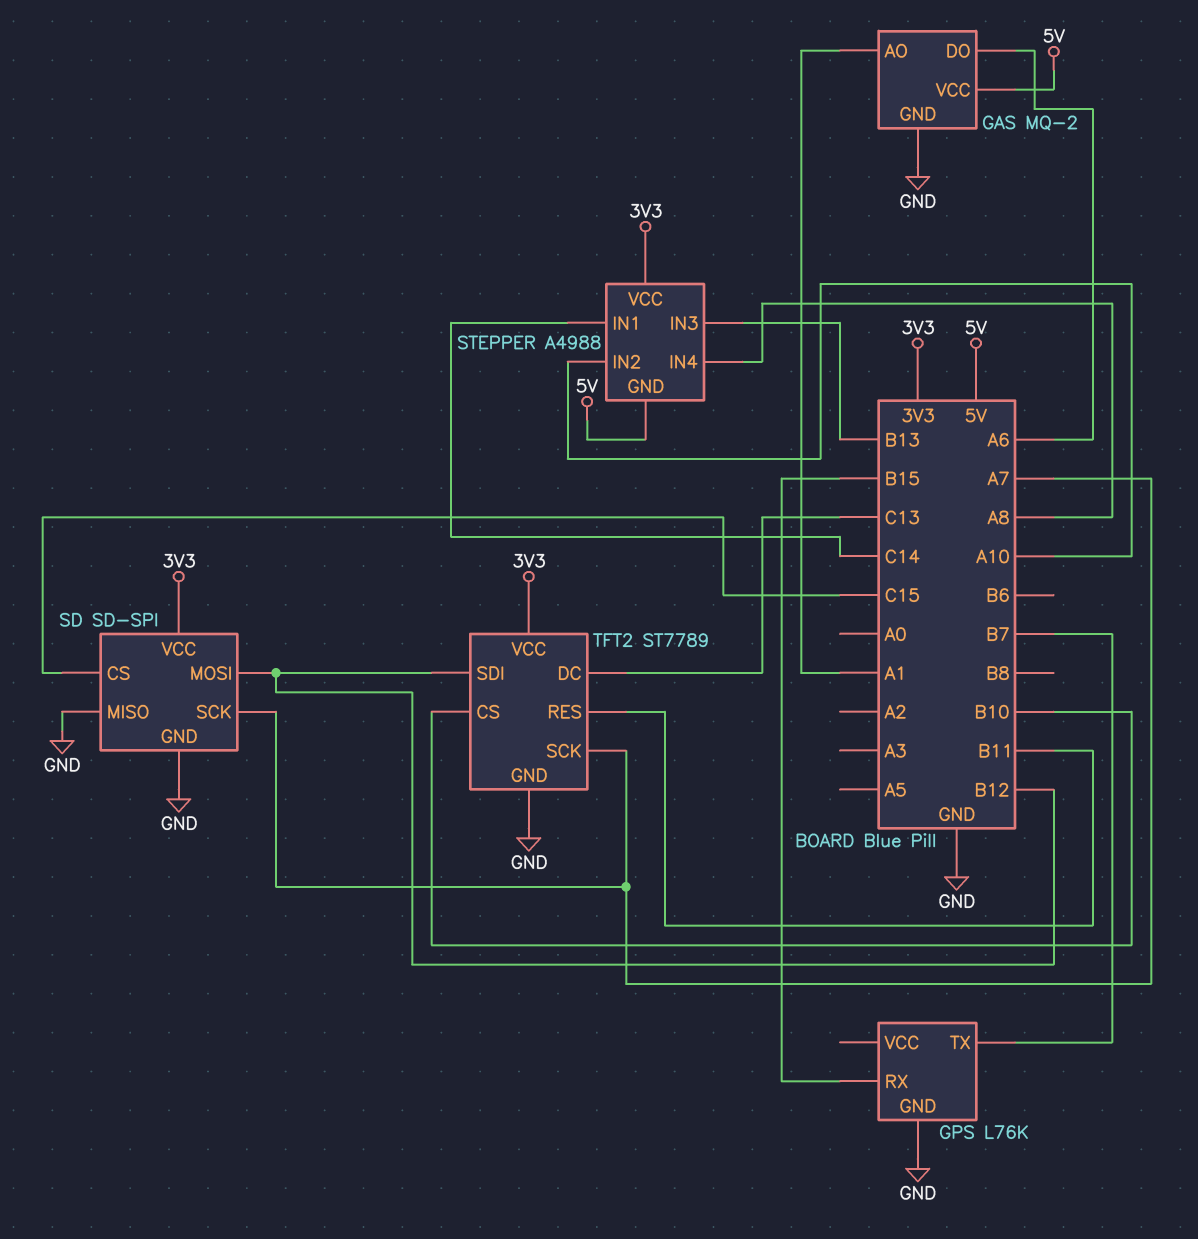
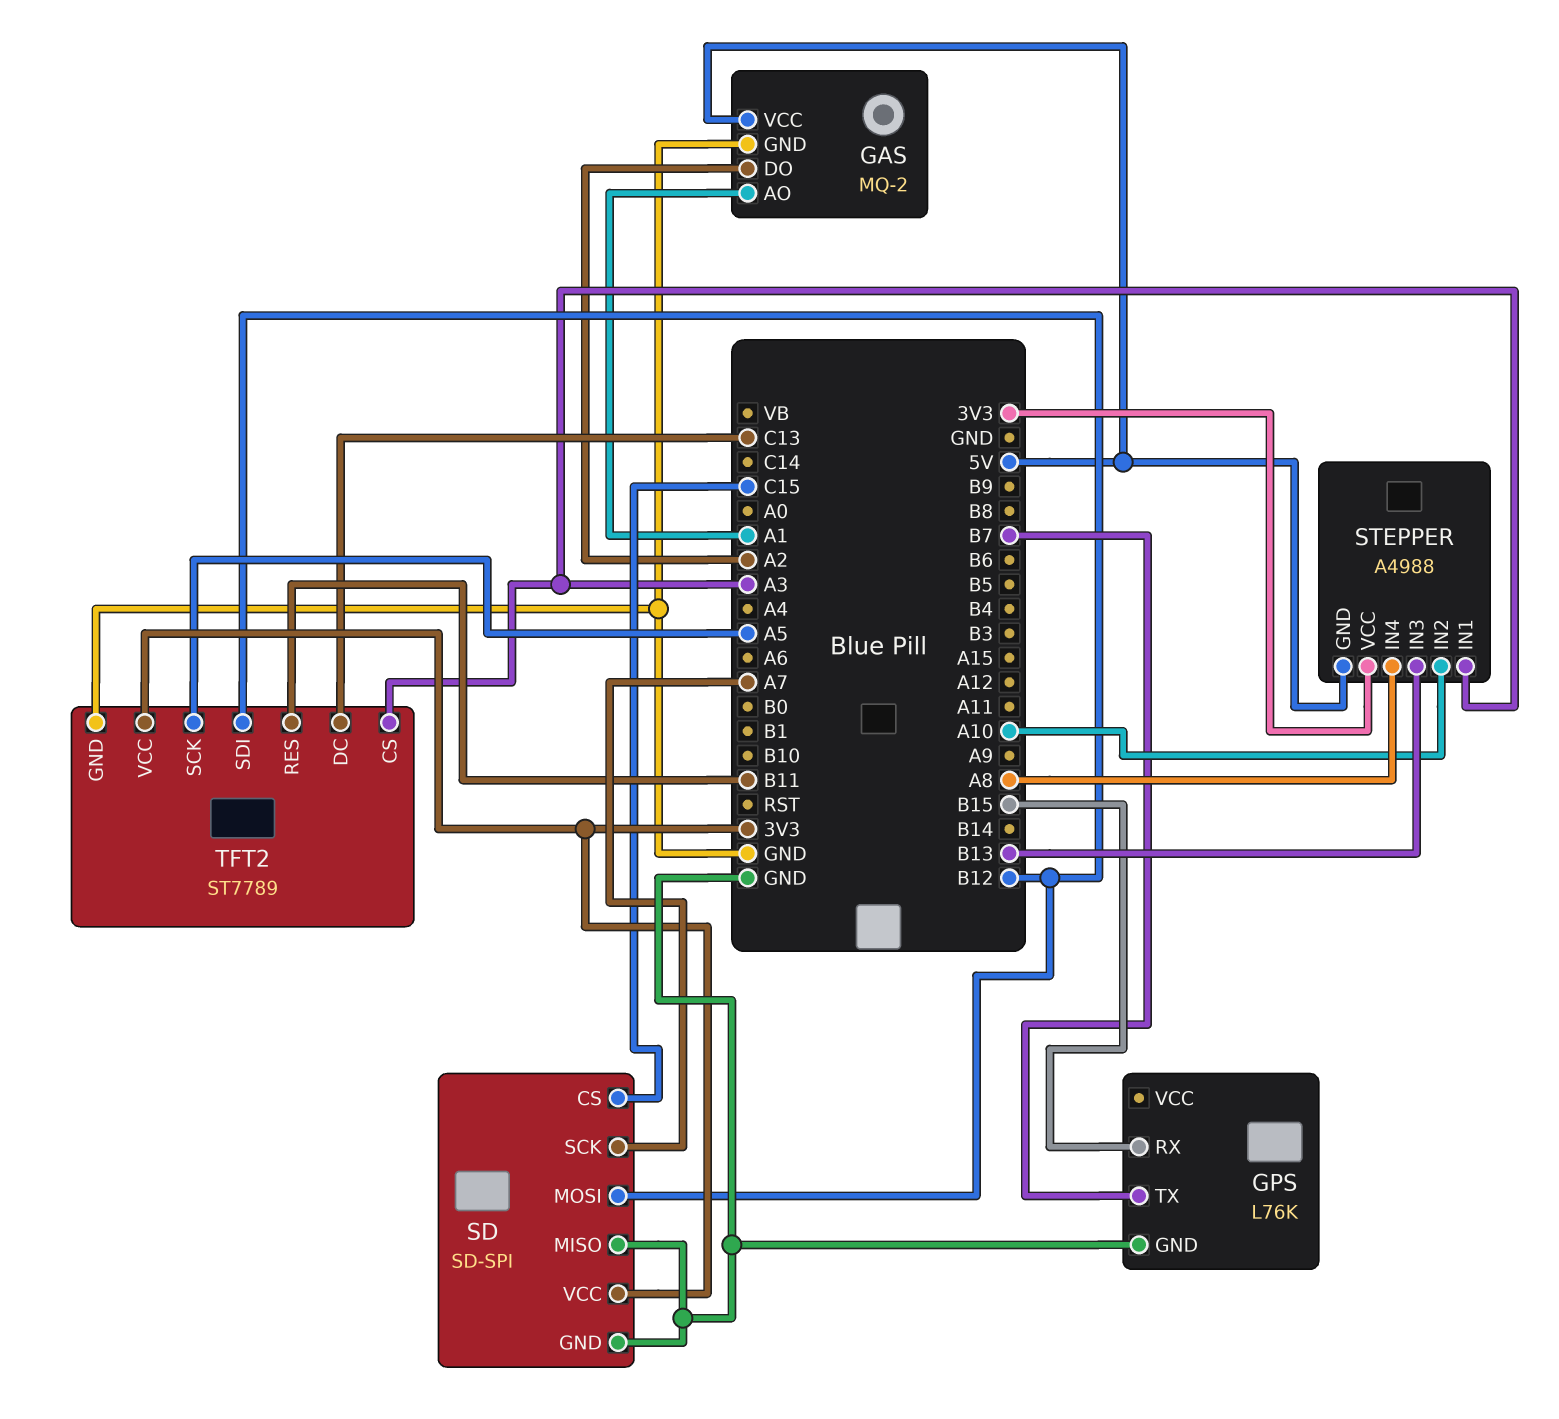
GAS pin DO: A6 -> A2
STEPPER pin IN1: C14 -> A3
TFT2 pin CS: B10 -> A3
TFT2 pin SCK: A7 -> A5

